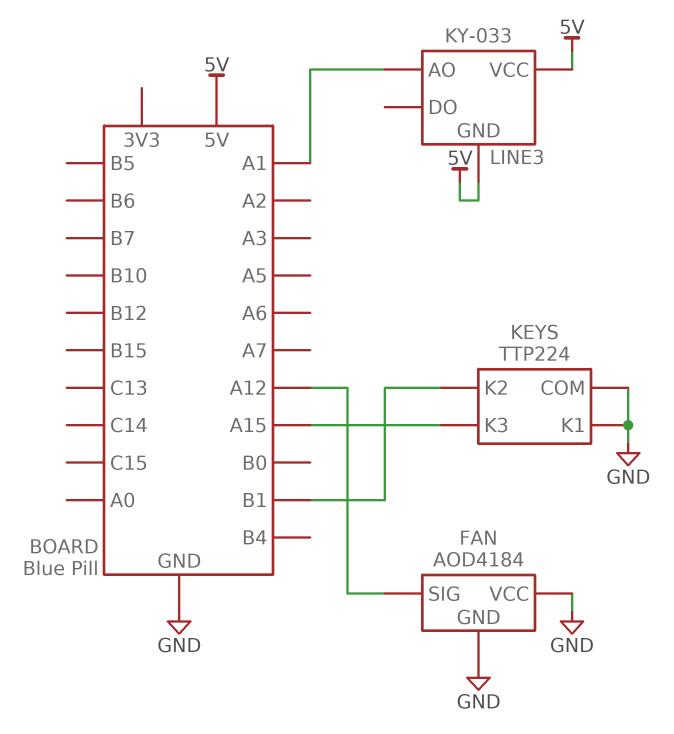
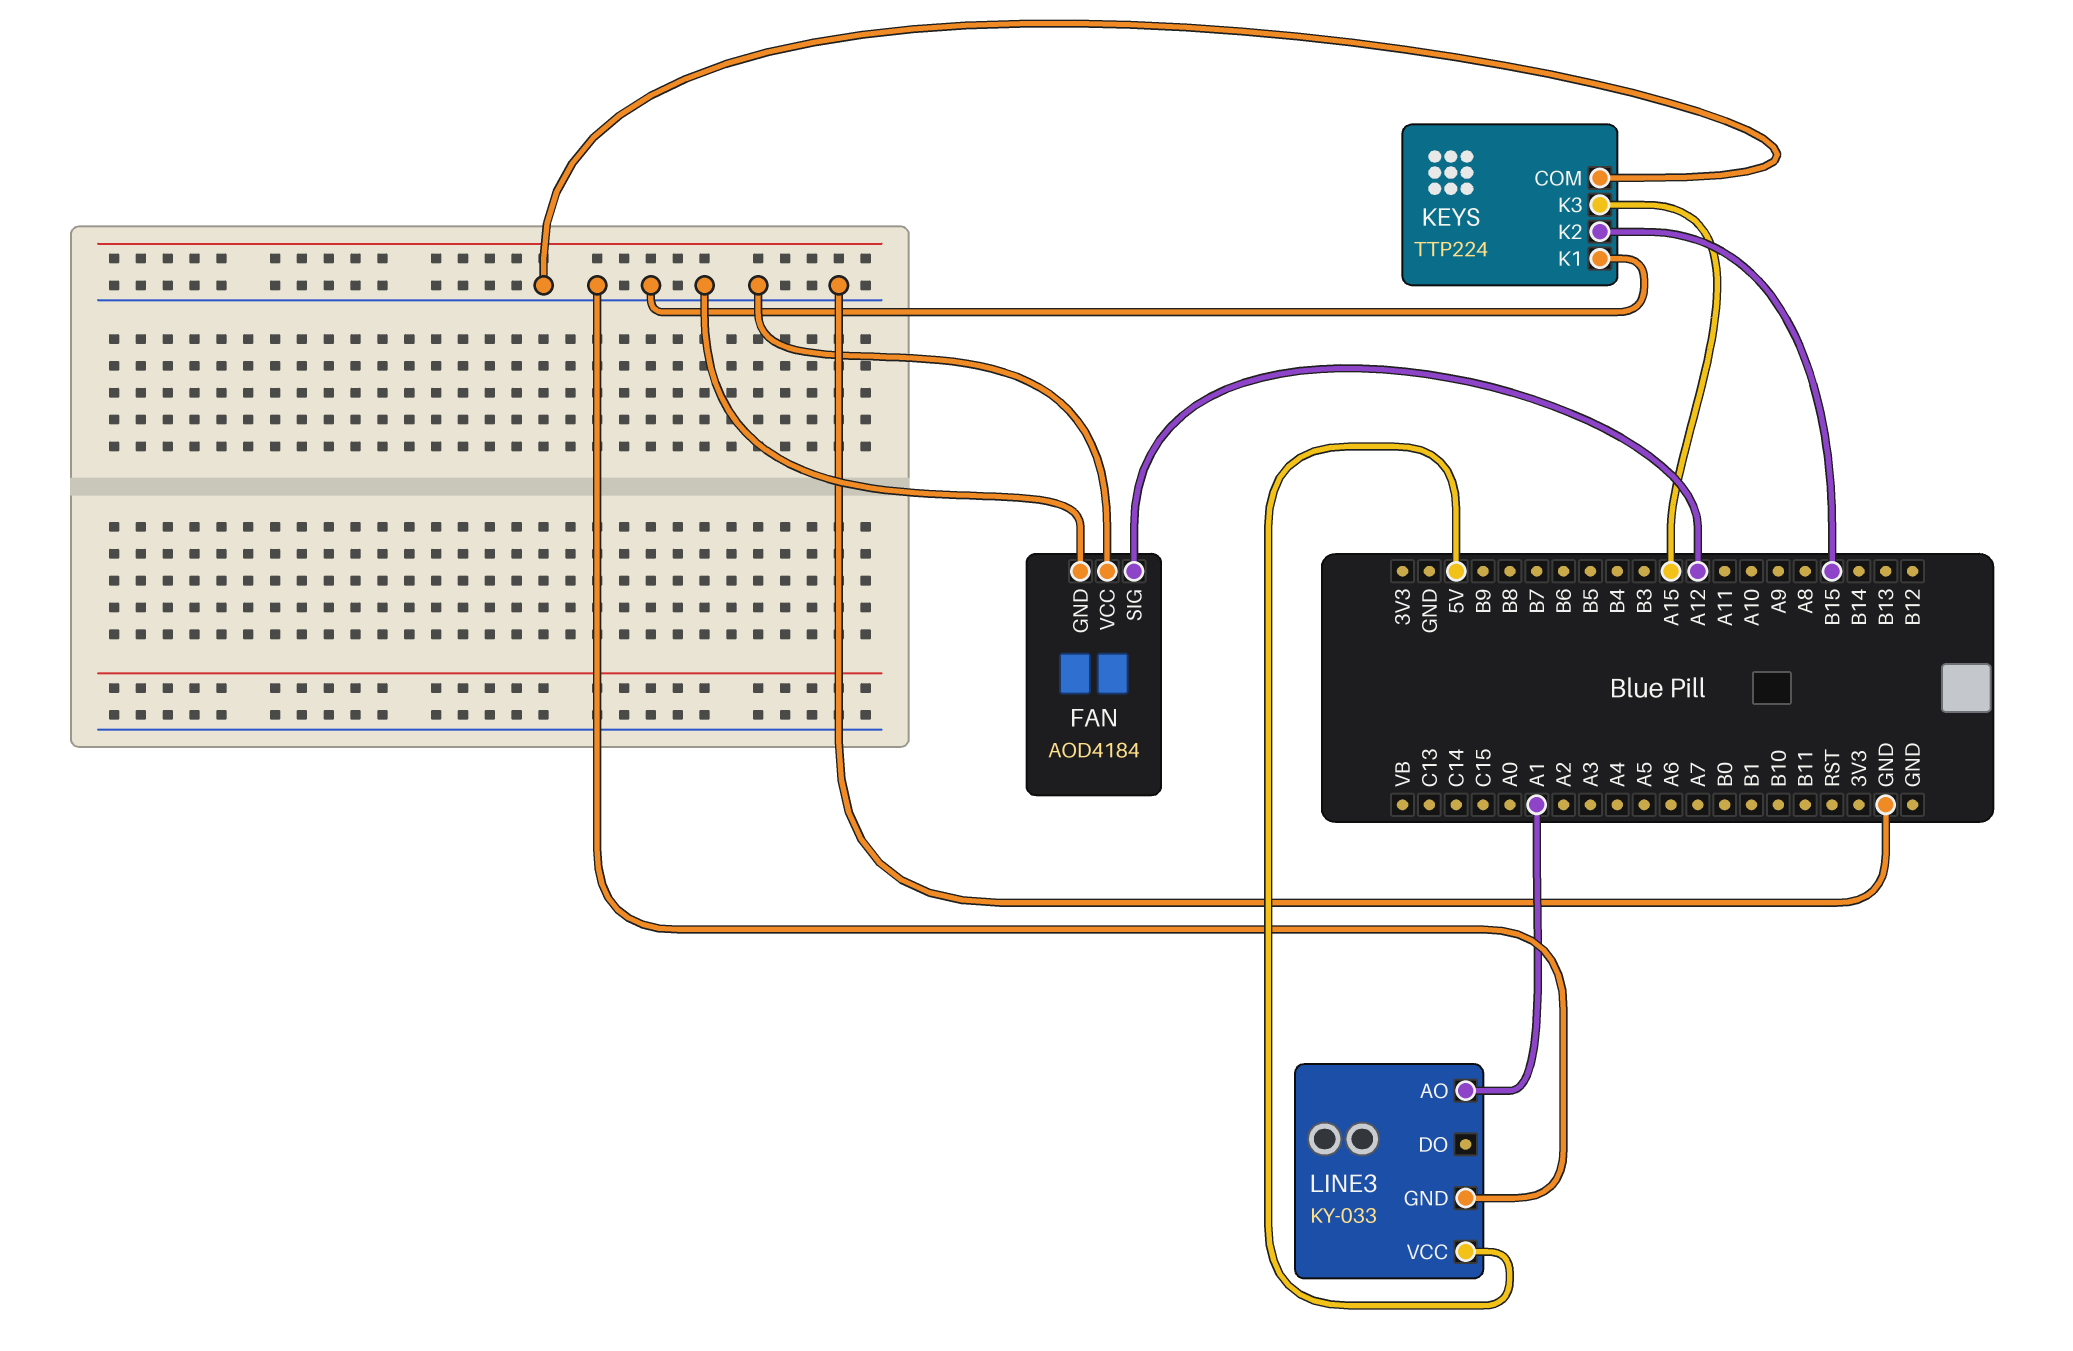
KEYS pin K2: B1 -> B15
LINE3 pin GND: 5V -> GND

